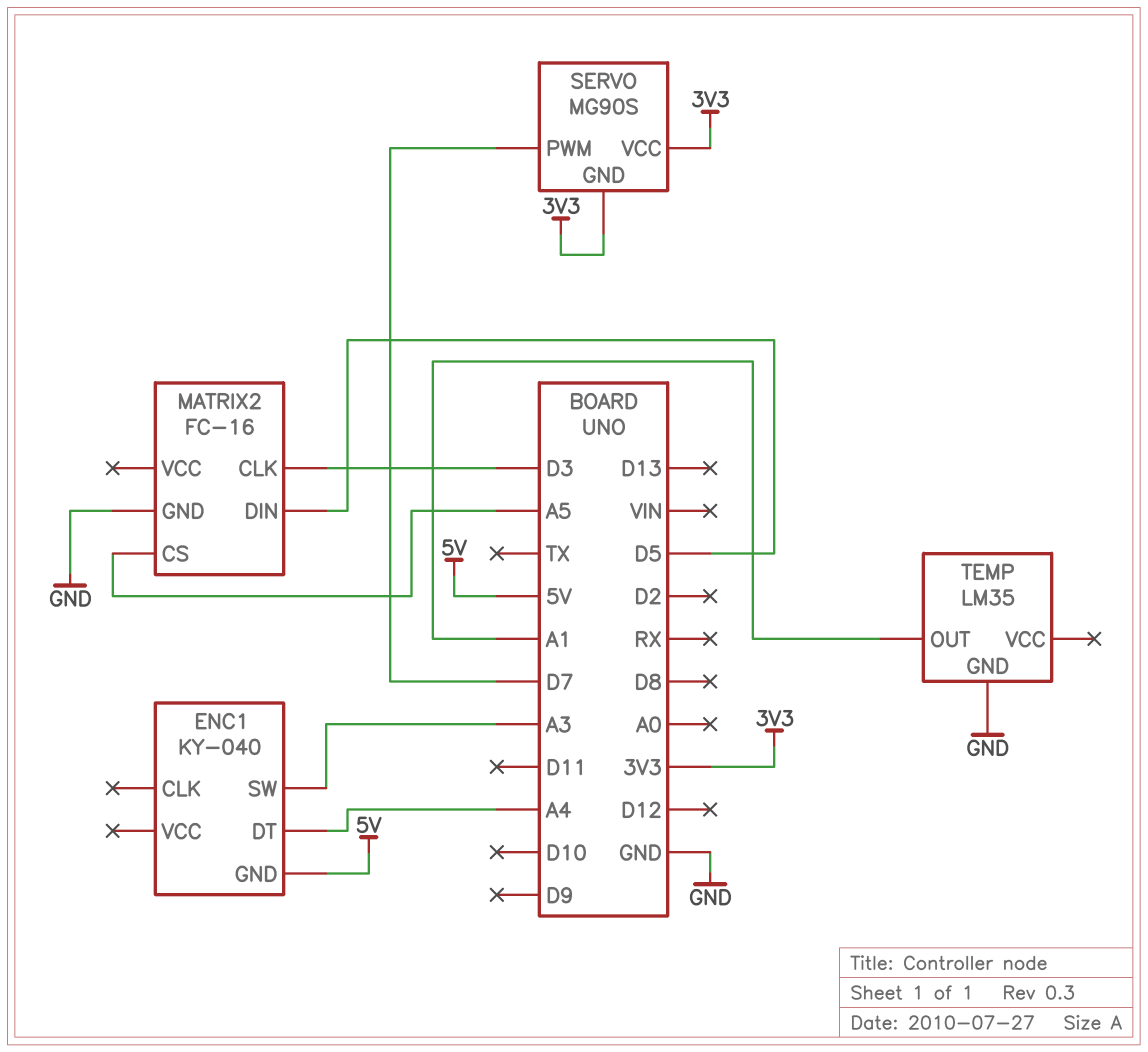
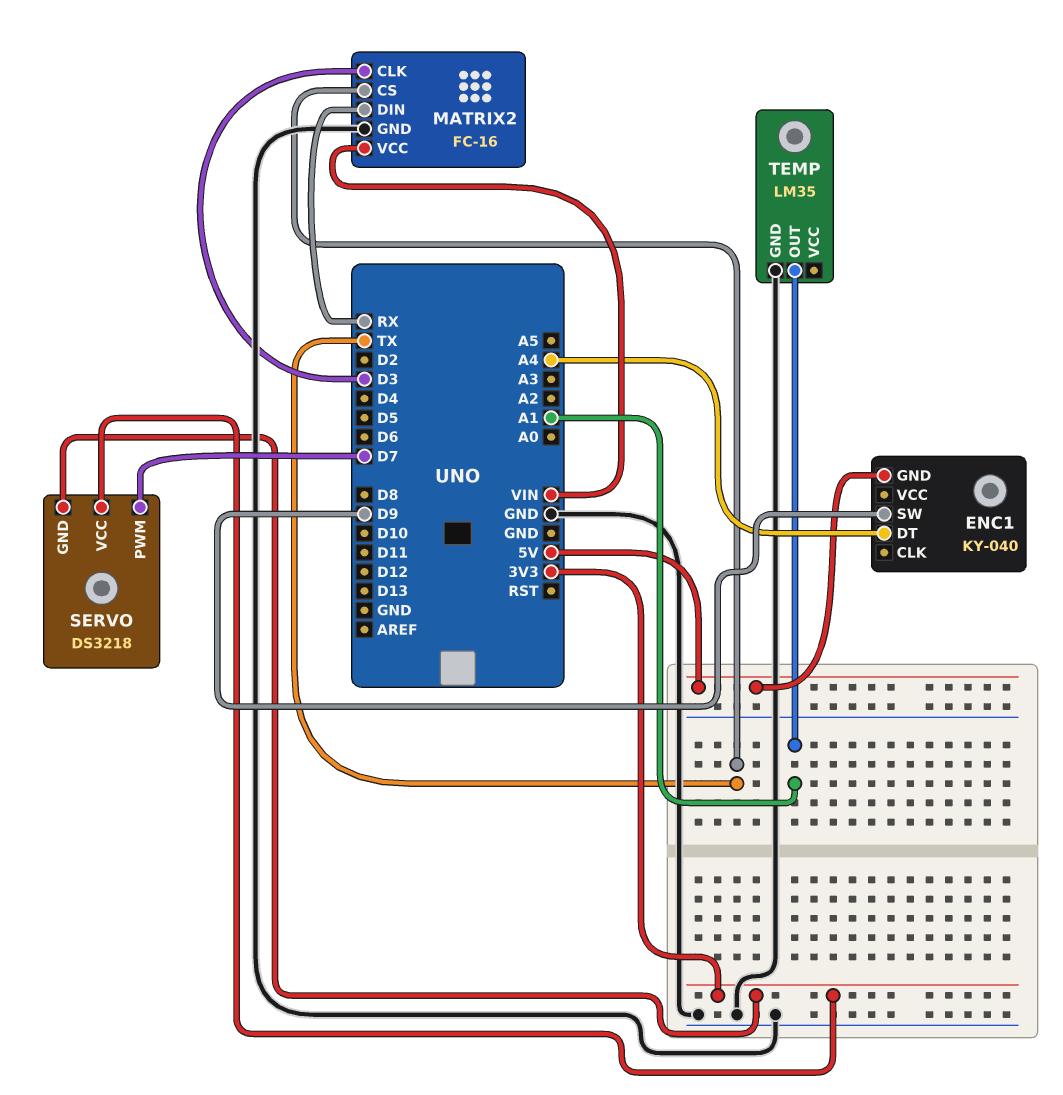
ENC1 pin SW: A3 -> D9
MATRIX2 pin CS: A5 -> TX
MATRIX2 pin DIN: D5 -> RX
MATRIX2 pin VCC: none -> VIN
SERVO: MG90S -> DS3218

